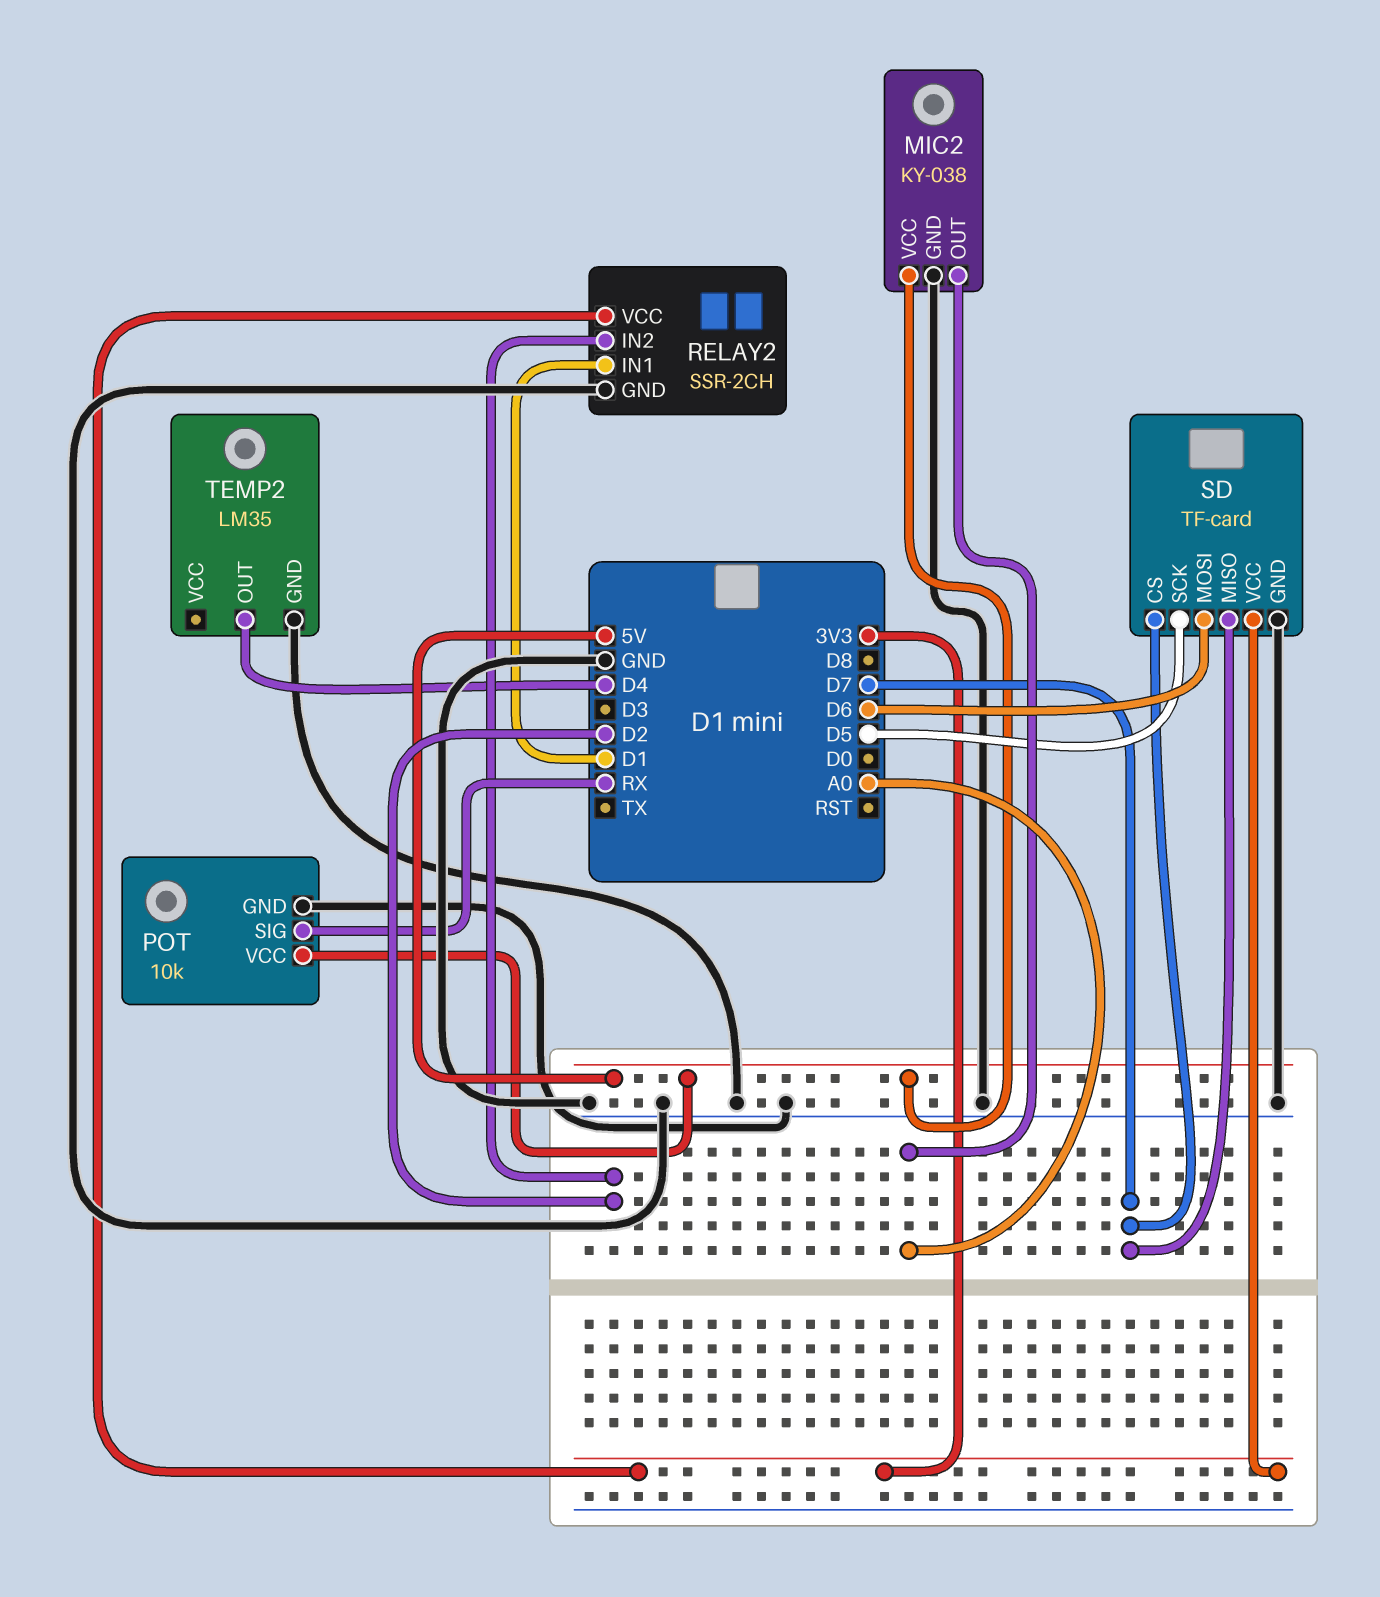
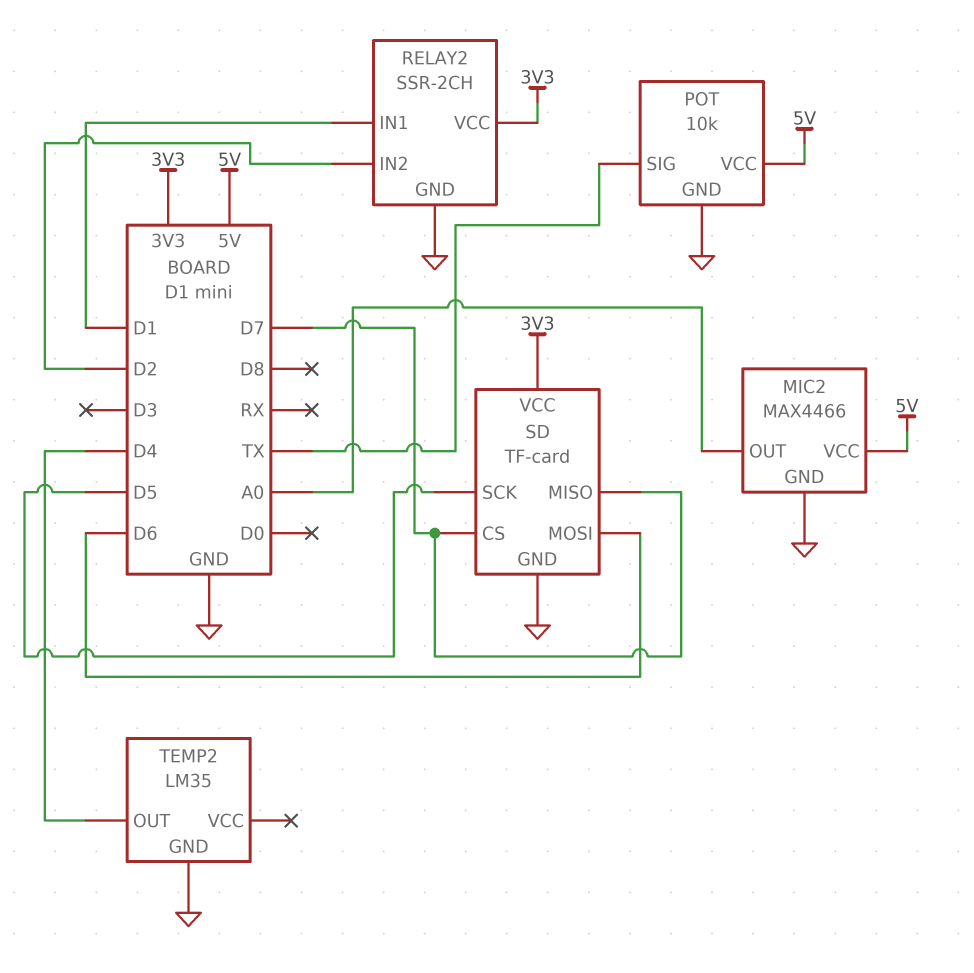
MIC2: KY-038 -> MAX4466
POT pin SIG: RX -> TX

